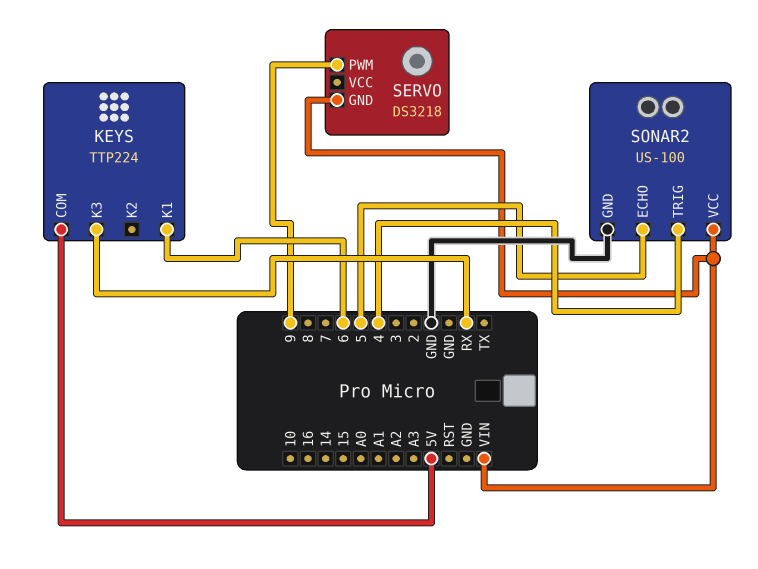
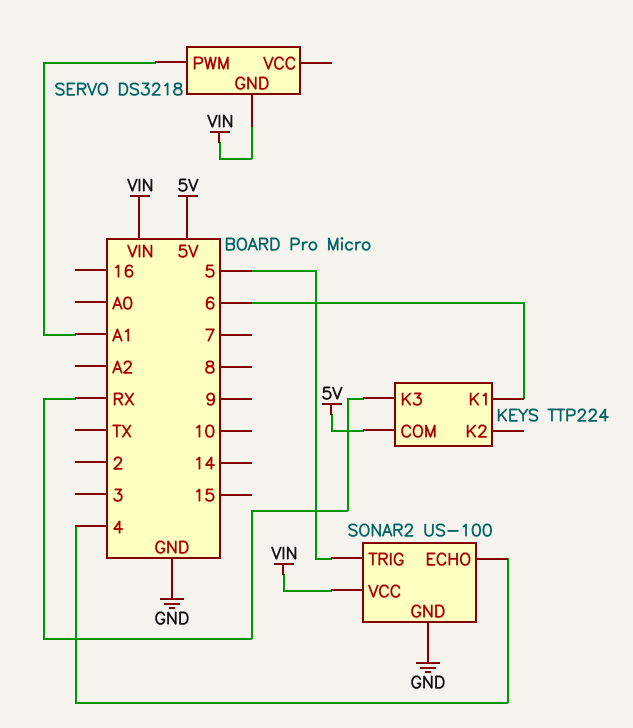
SERVO pin PWM: 9 -> A1
SONAR2 pin ECHO: 5 -> 4
SONAR2 pin TRIG: 4 -> 5

